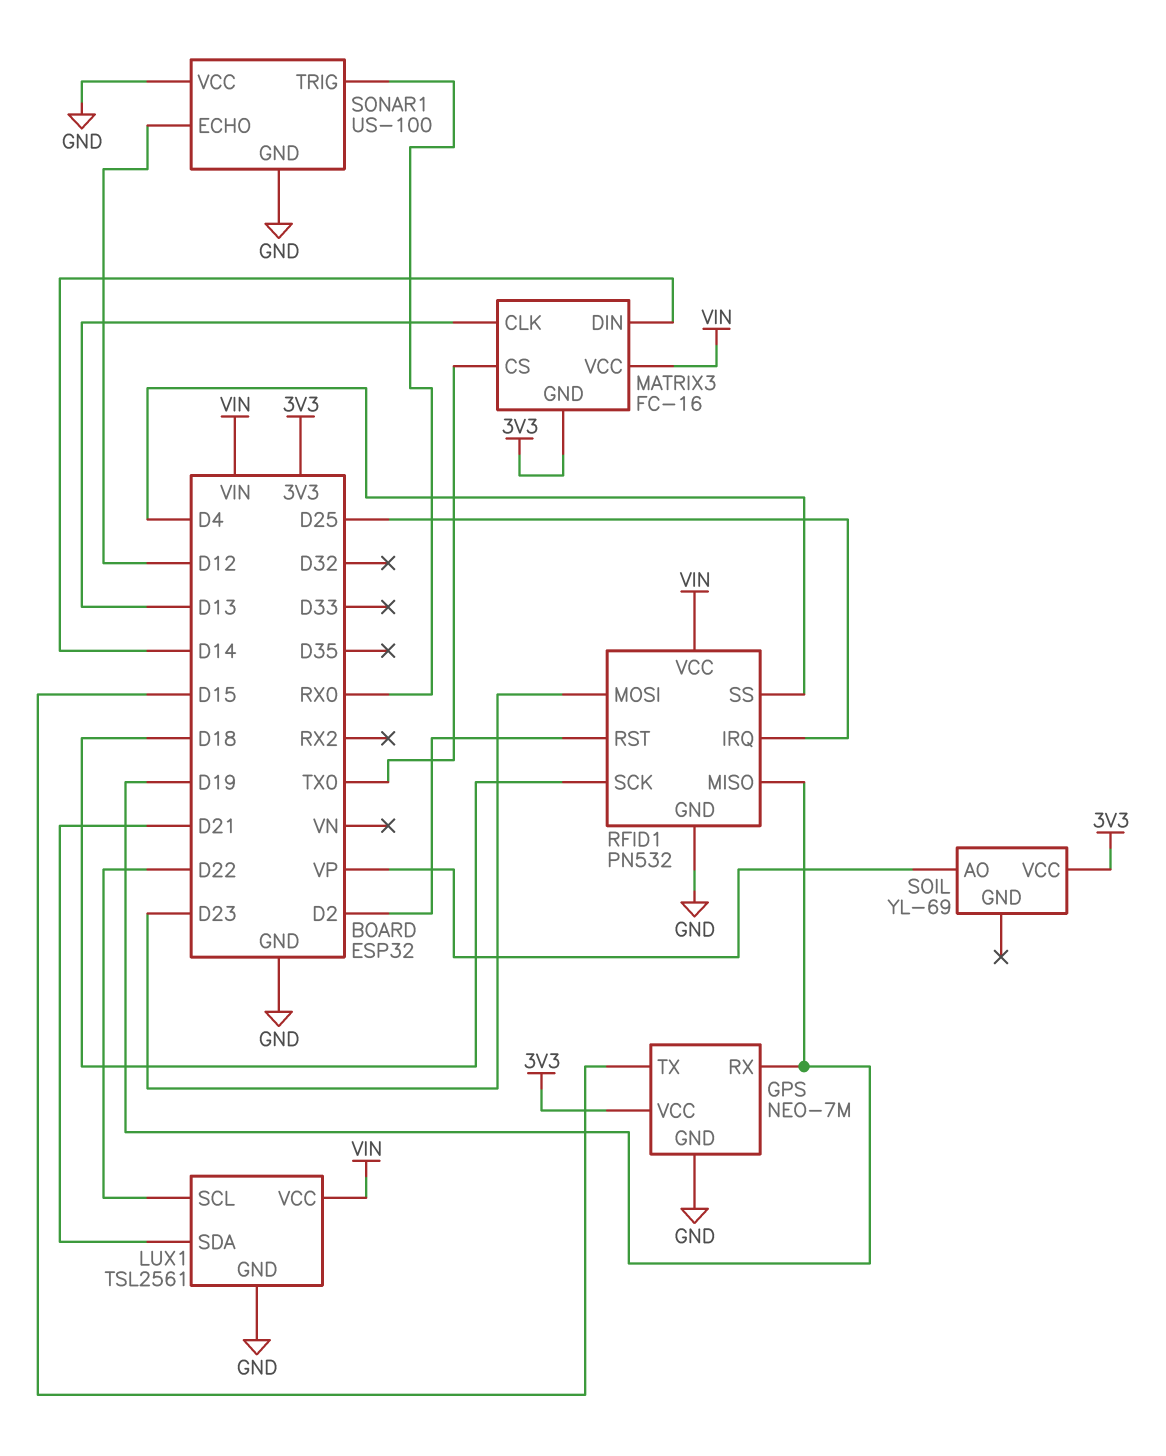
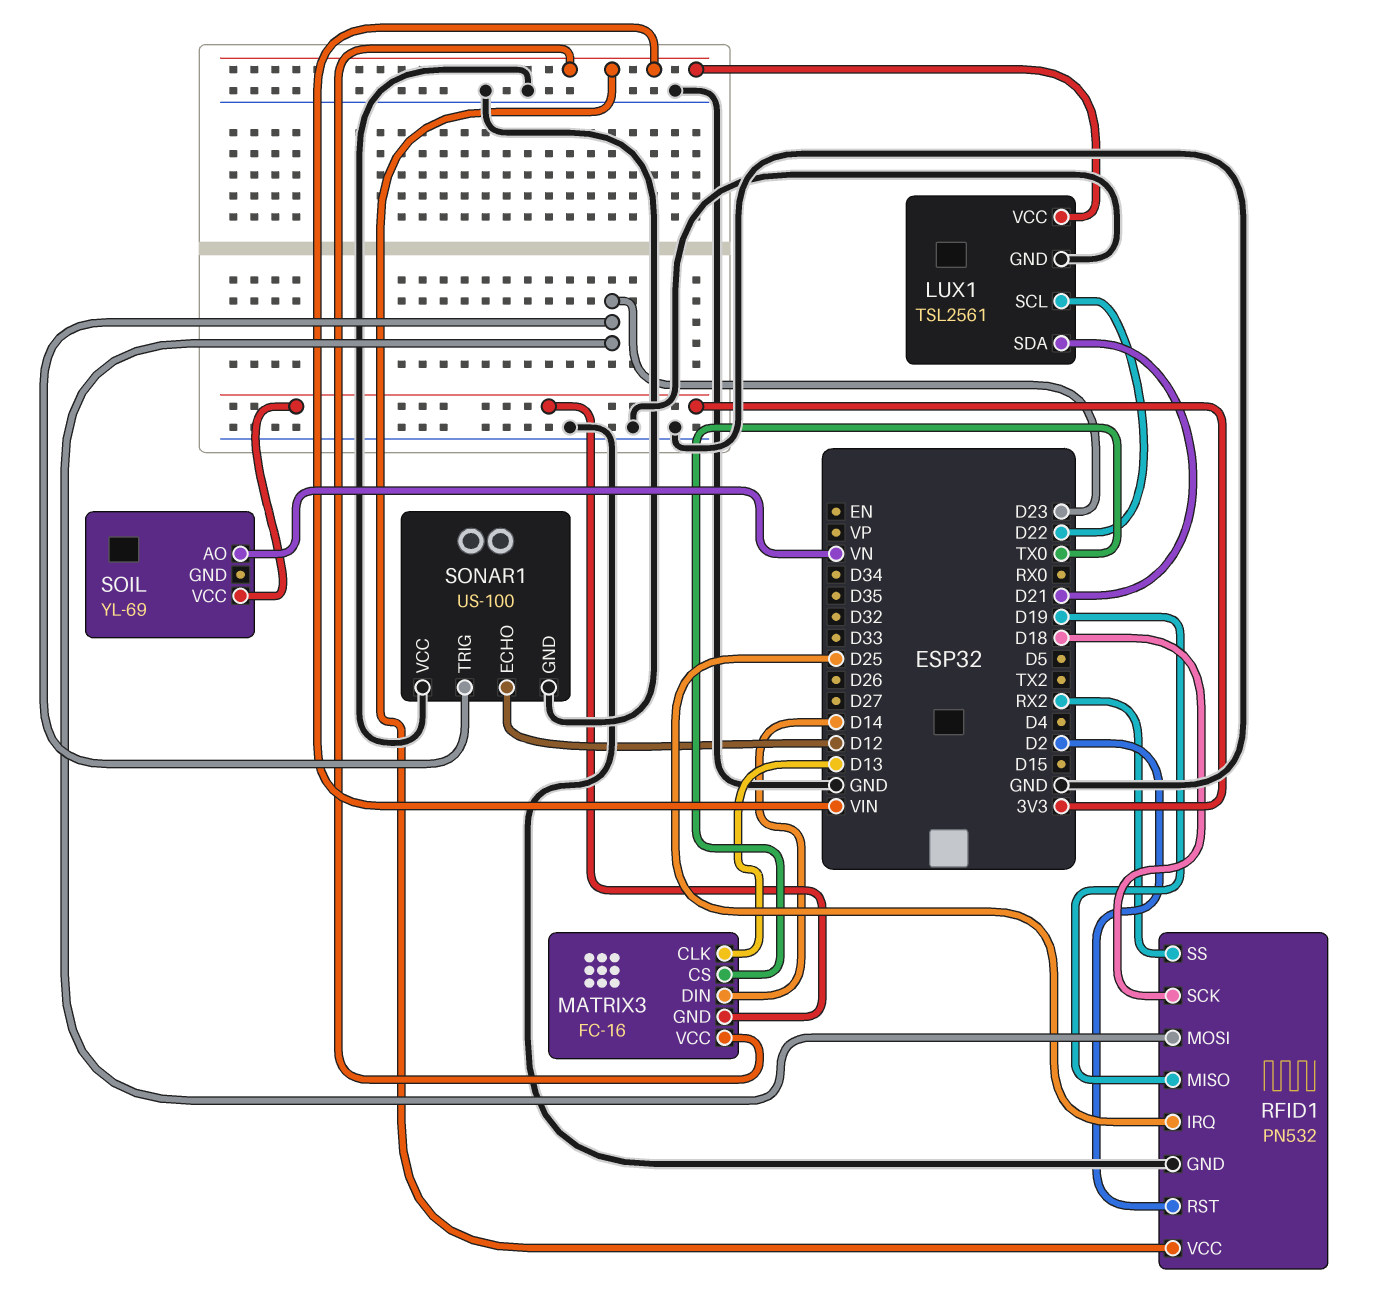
GPS: NEO-7M -> none
GPS pin GND: GND -> none
GPS pin RX: D19 -> none
GPS pin TX: D15 -> none
GPS pin VCC: 3V3 -> none
RFID1 pin SS: D4 -> RX2
SOIL pin AO: VP -> VN
SONAR1 pin TRIG: RX0 -> D23

